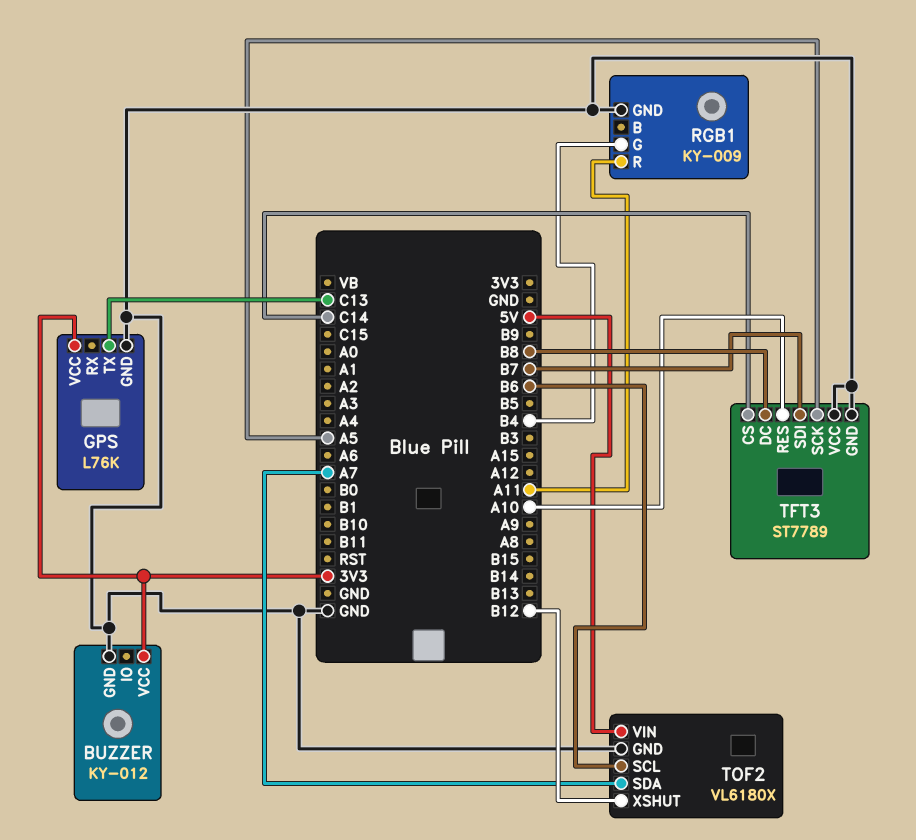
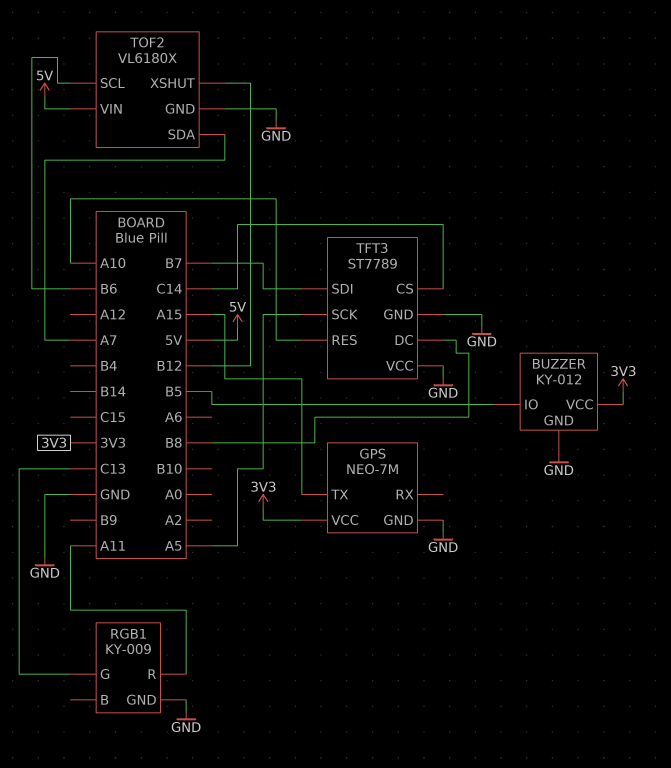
BUZZER pin IO: none -> B5
GPS: L76K -> NEO-7M
GPS pin TX: C13 -> A15
RGB1 pin G: B4 -> C13

